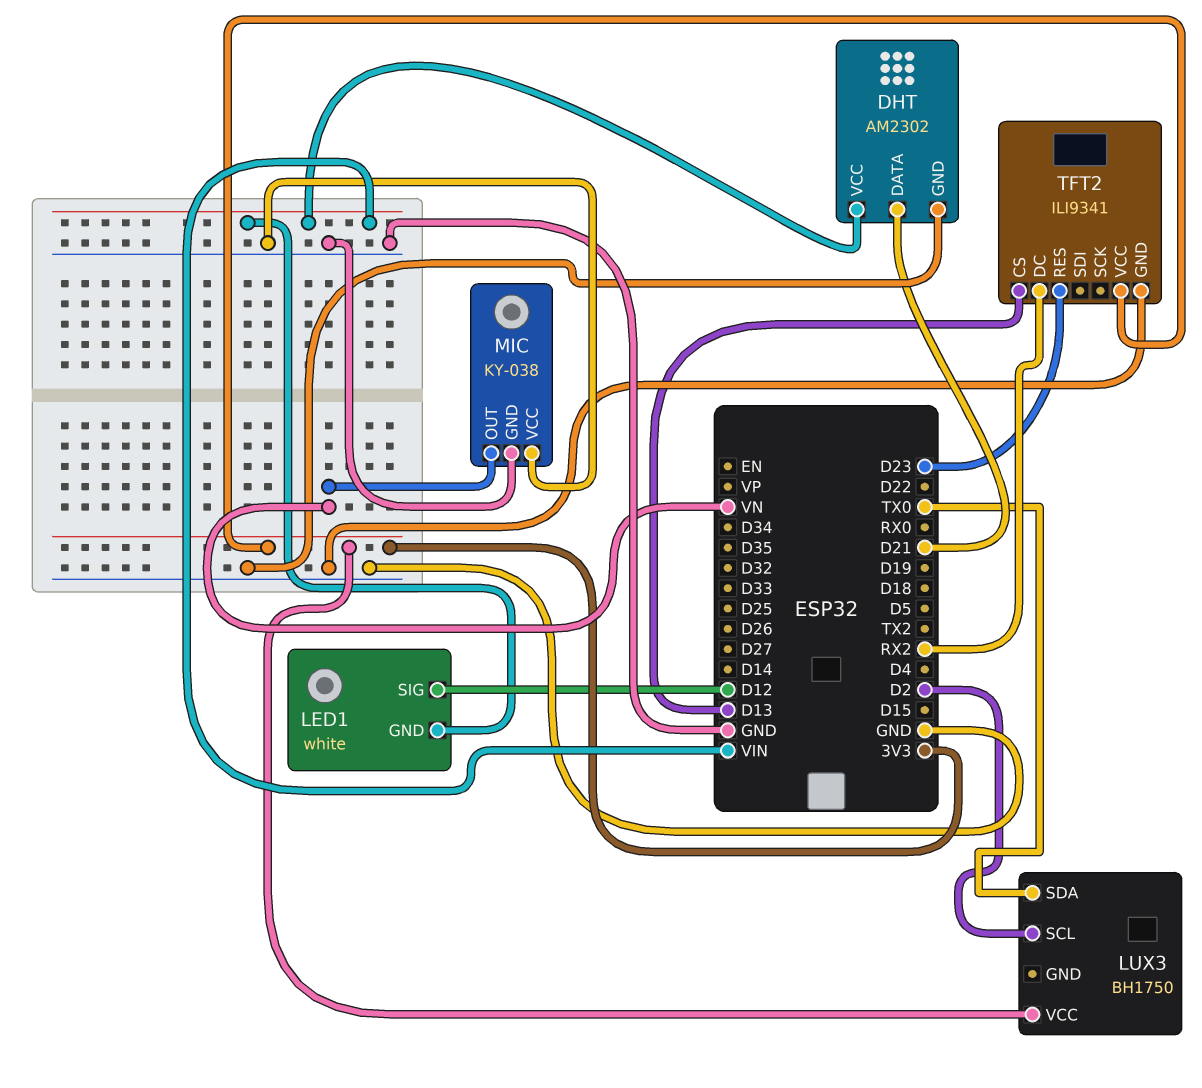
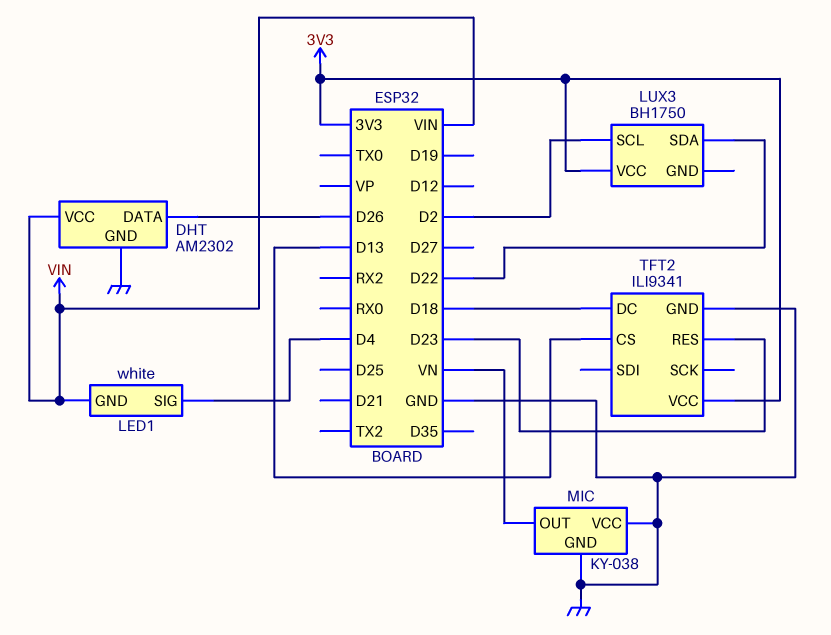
DHT pin DATA: D21 -> D26
LED1 pin SIG: D12 -> D4
LUX3 pin SDA: TX0 -> D22
TFT2 pin DC: RX2 -> D18

